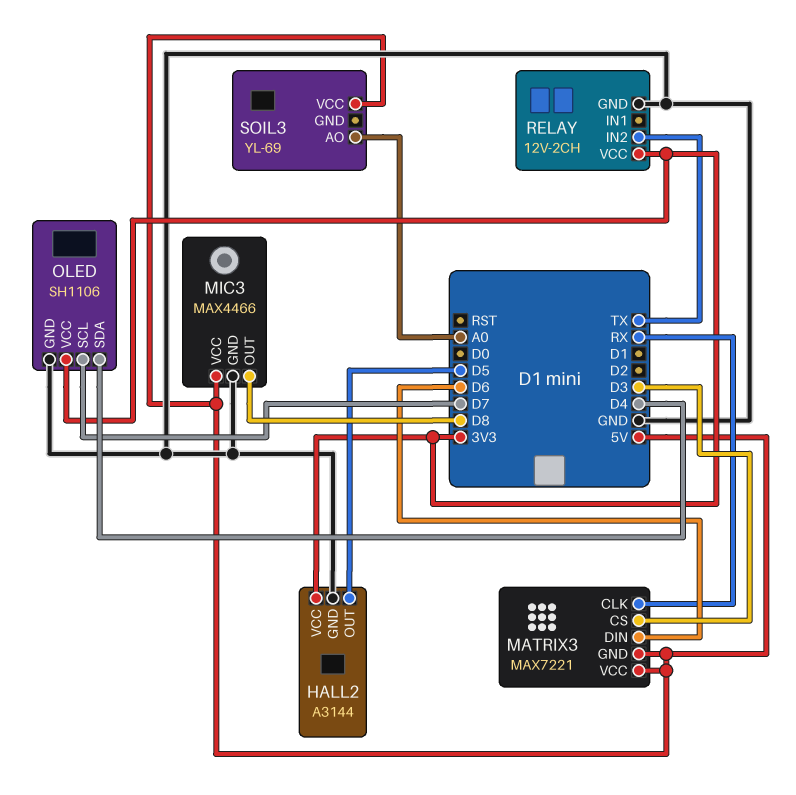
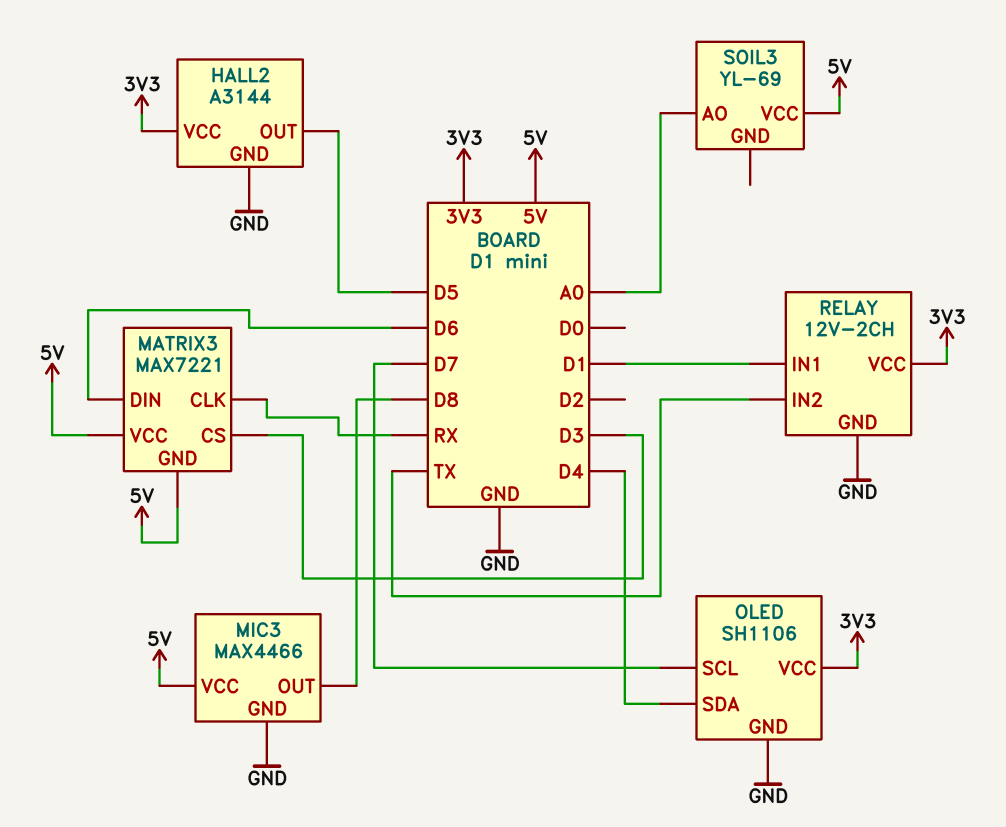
RELAY pin IN1: none -> D1

